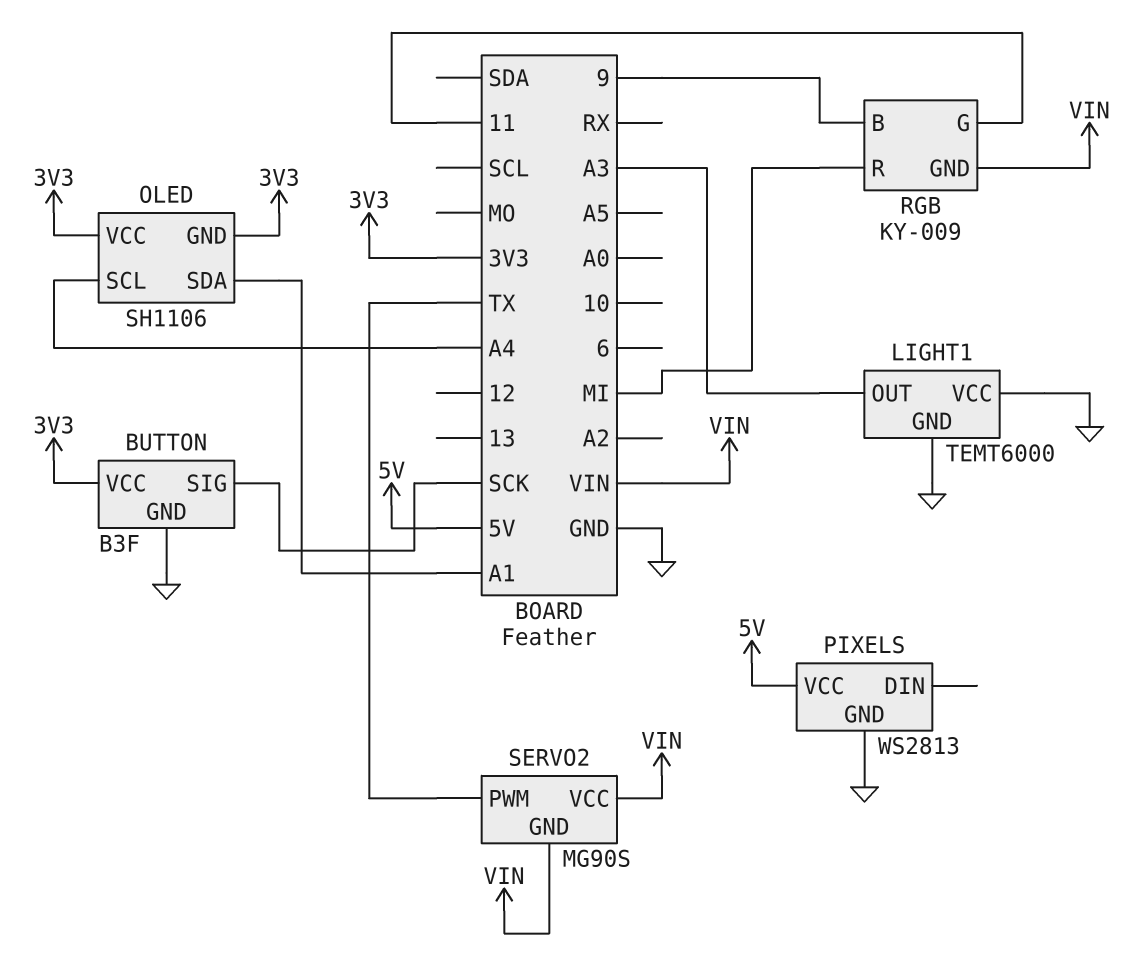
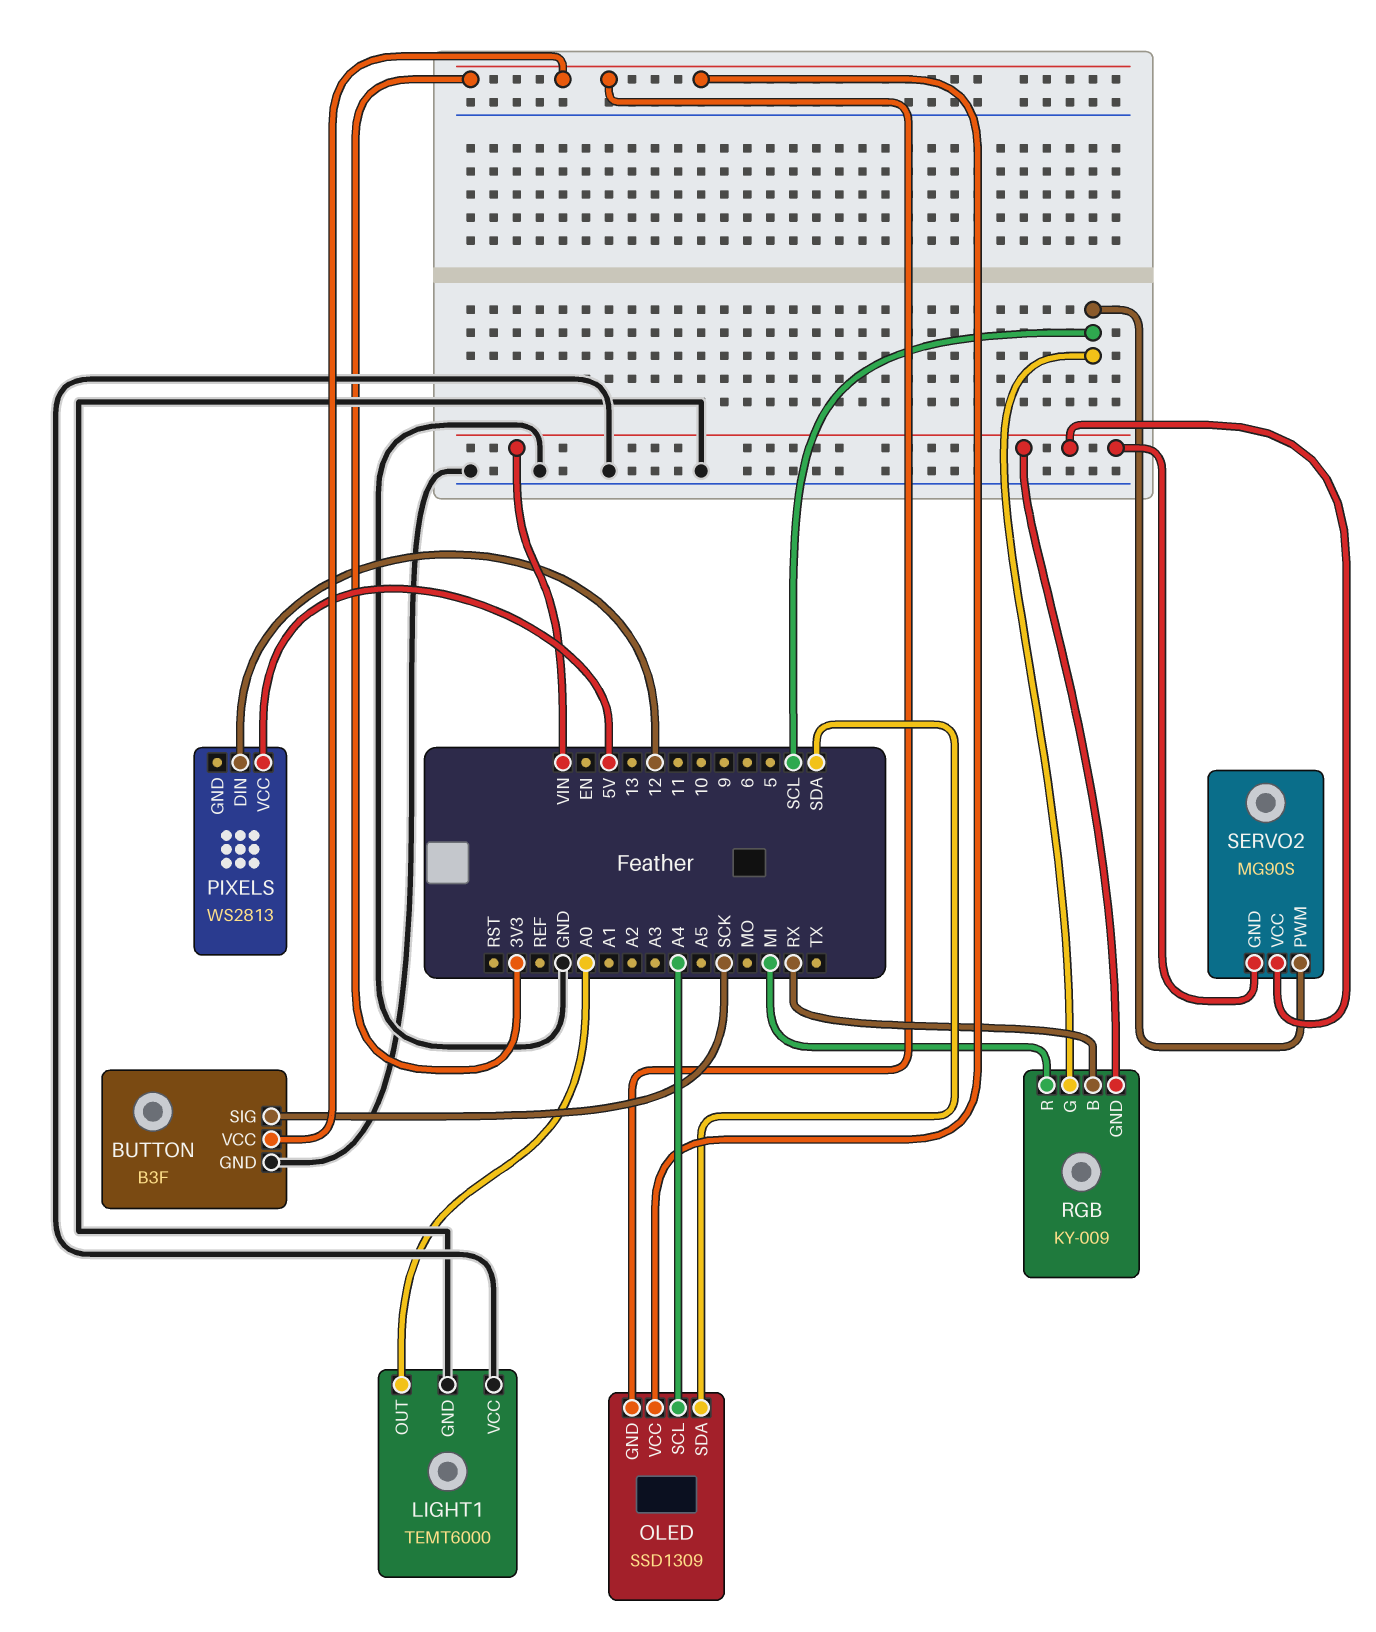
LIGHT1 pin OUT: A3 -> A0
OLED: SH1106 -> SSD1309
OLED pin SDA: A1 -> SDA
PIXELS pin DIN: none -> 12
PIXELS pin GND: GND -> none
RGB pin B: 9 -> RX
RGB pin G: 11 -> SCL
SERVO2 pin PWM: TX -> SCL

